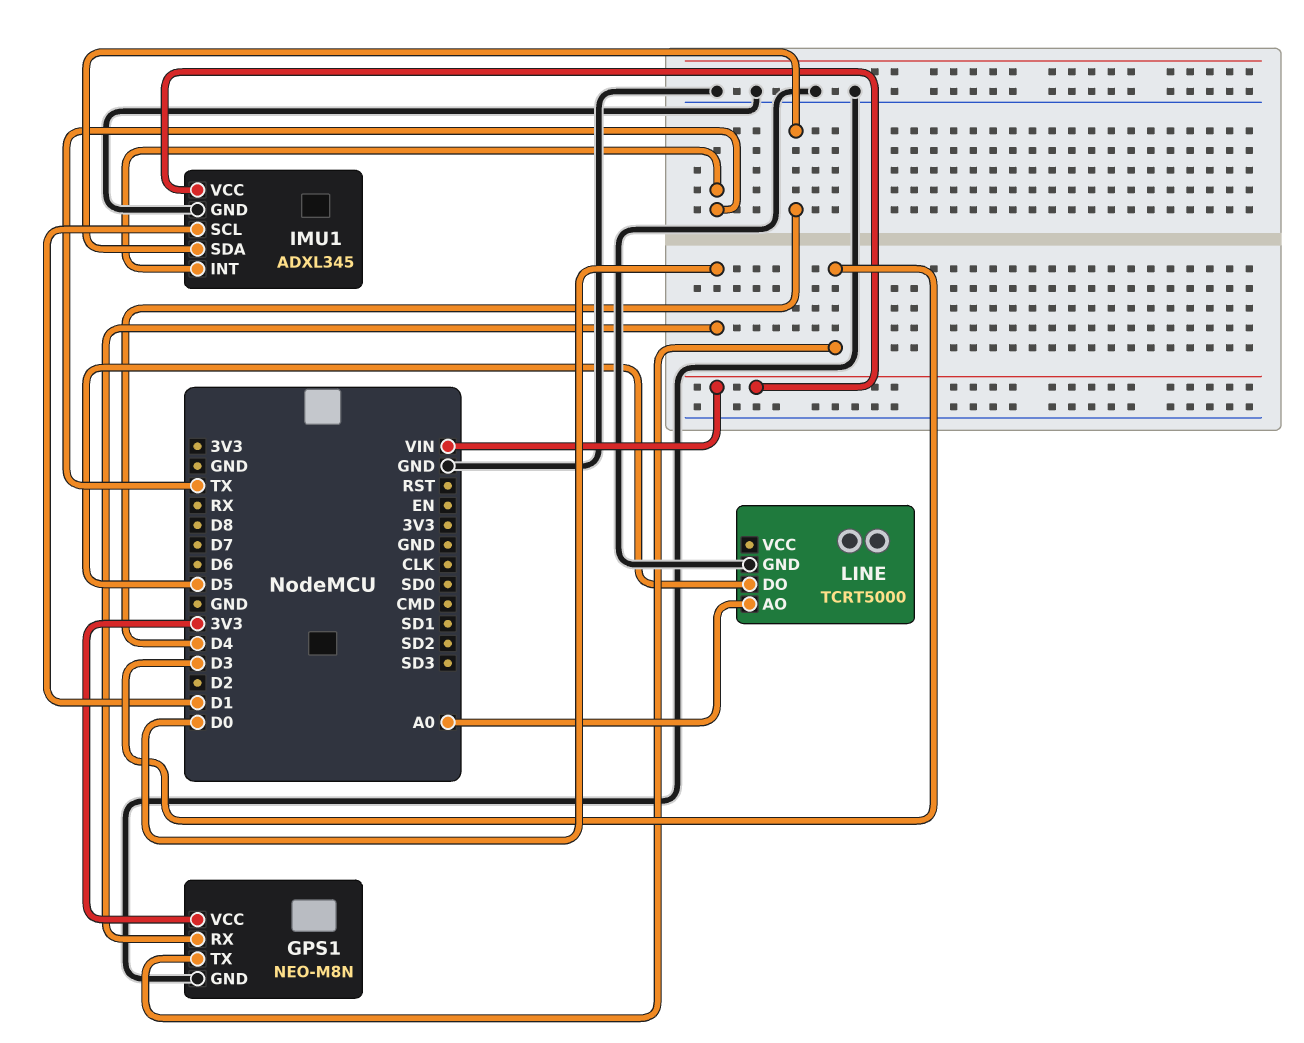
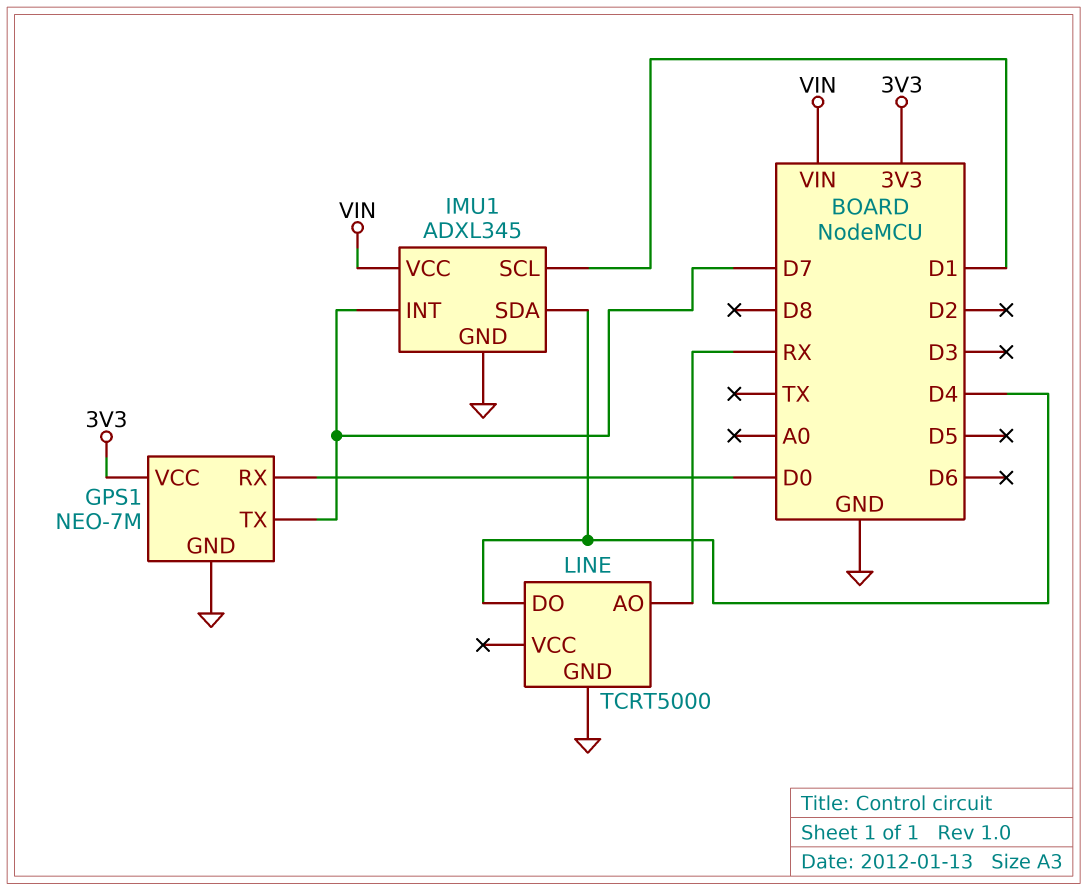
GPS1: NEO-M8N -> NEO-7M
GPS1 pin TX: D3 -> D7
IMU1 pin INT: TX -> D7
LINE pin AO: A0 -> RX
LINE pin DO: D5 -> D4

